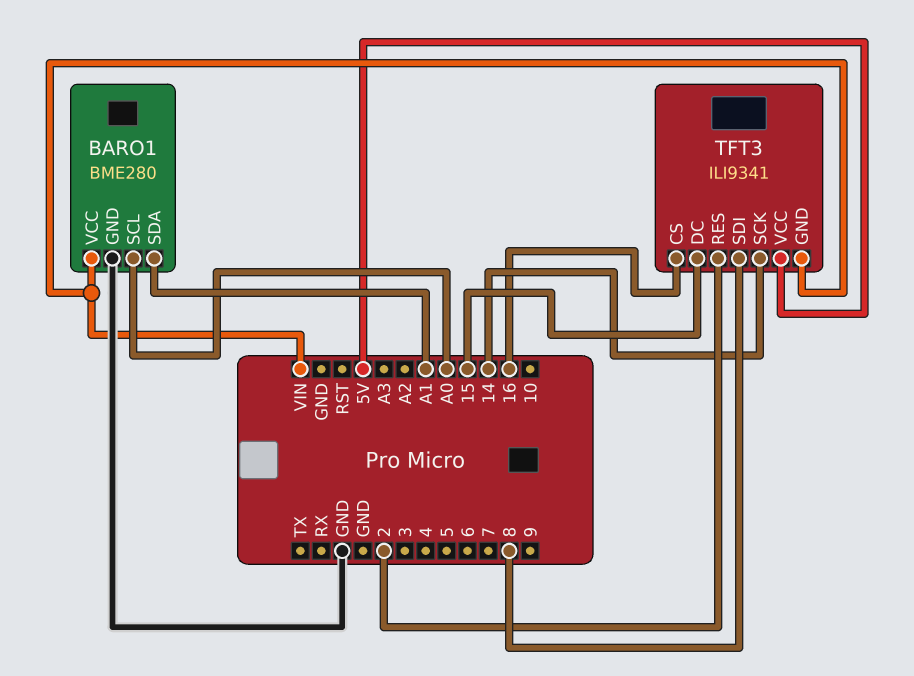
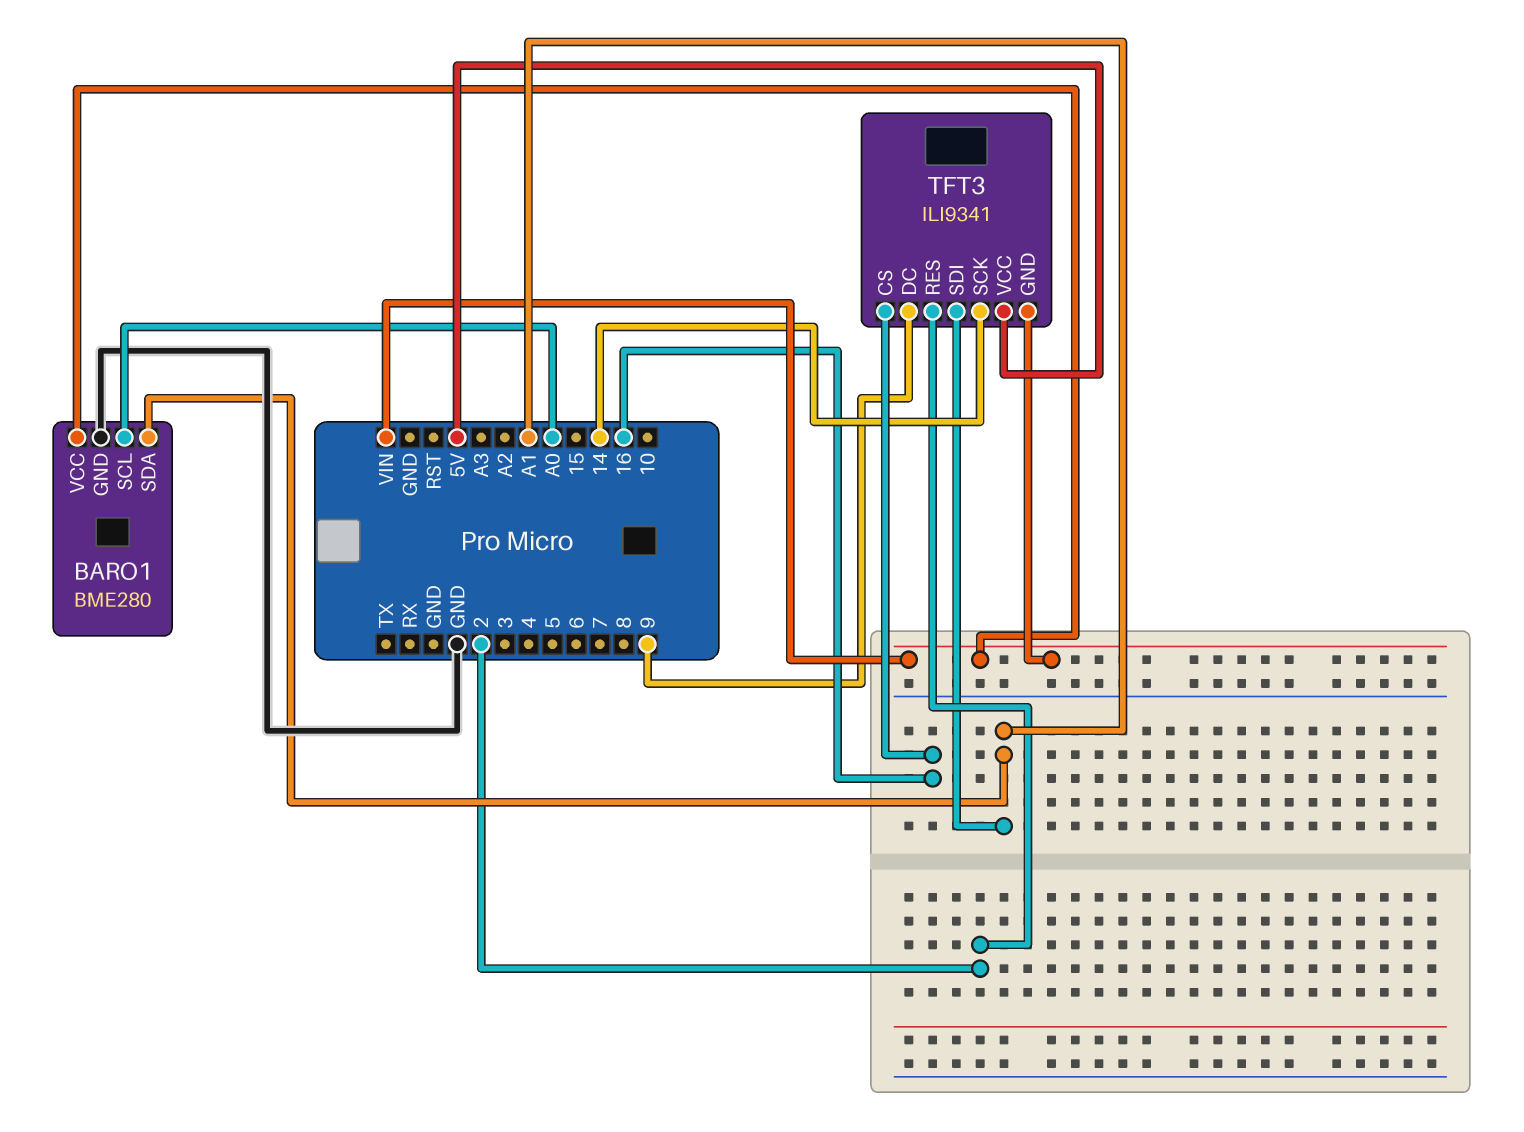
TFT3 pin DC: 15 -> 9
TFT3 pin SDI: 8 -> A1

